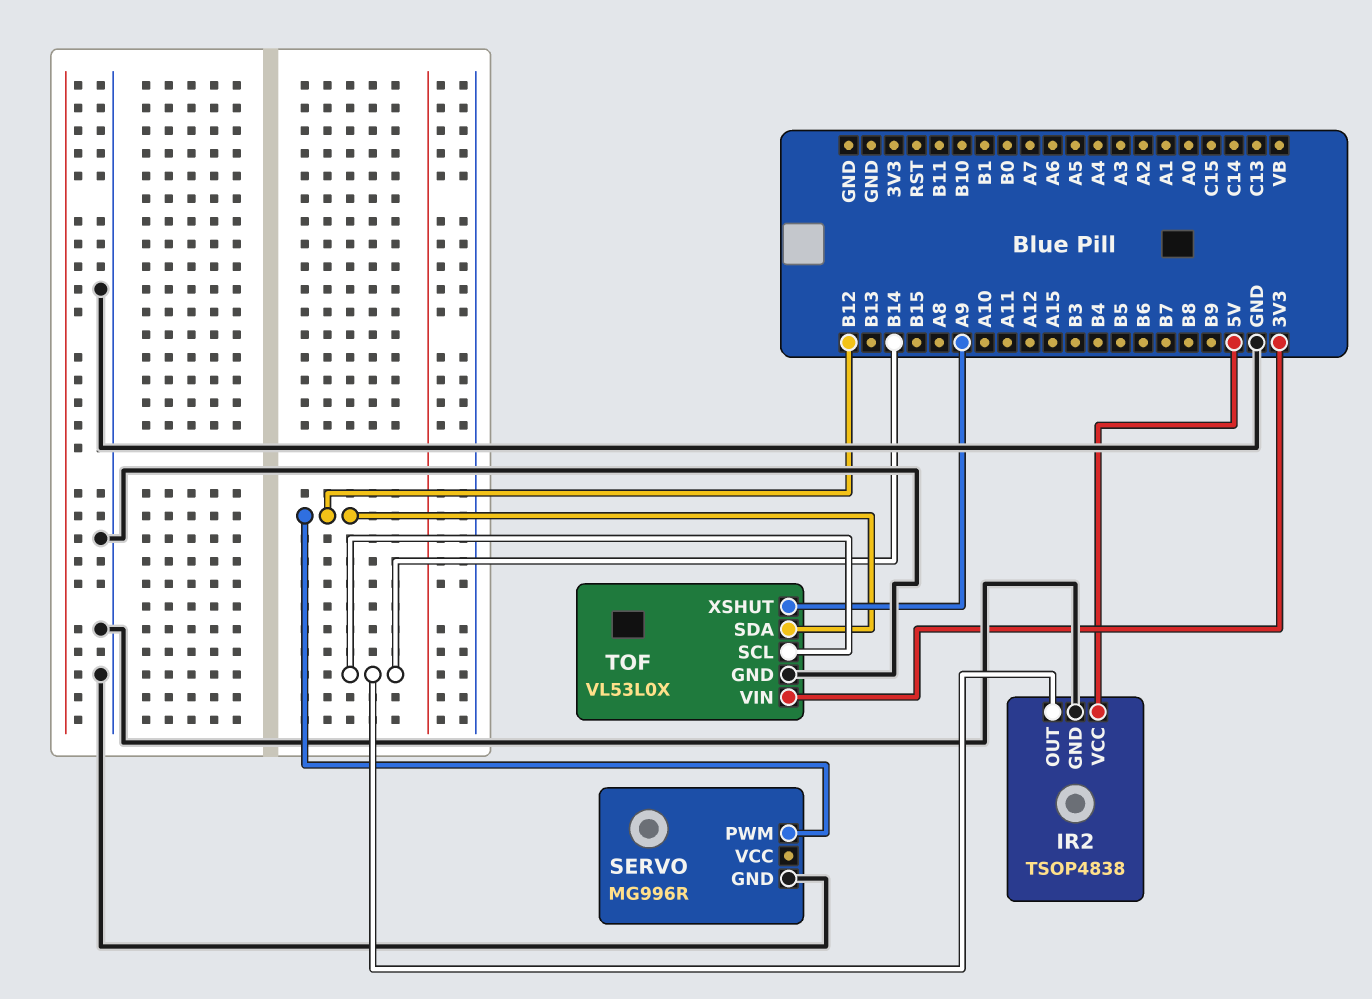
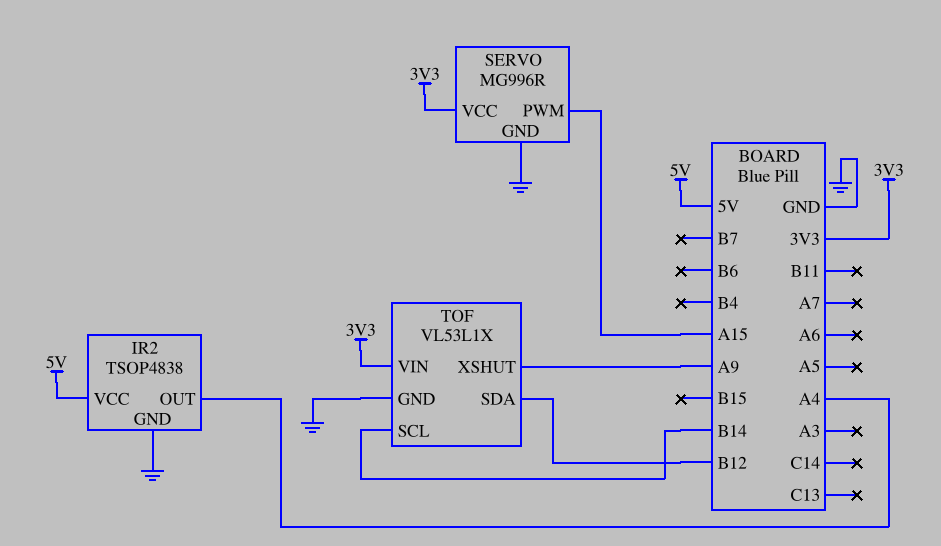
IR2 pin OUT: B14 -> A4
SERVO pin PWM: B12 -> A15
SERVO pin VCC: none -> 3V3
TOF: VL53L0X -> VL53L1X

